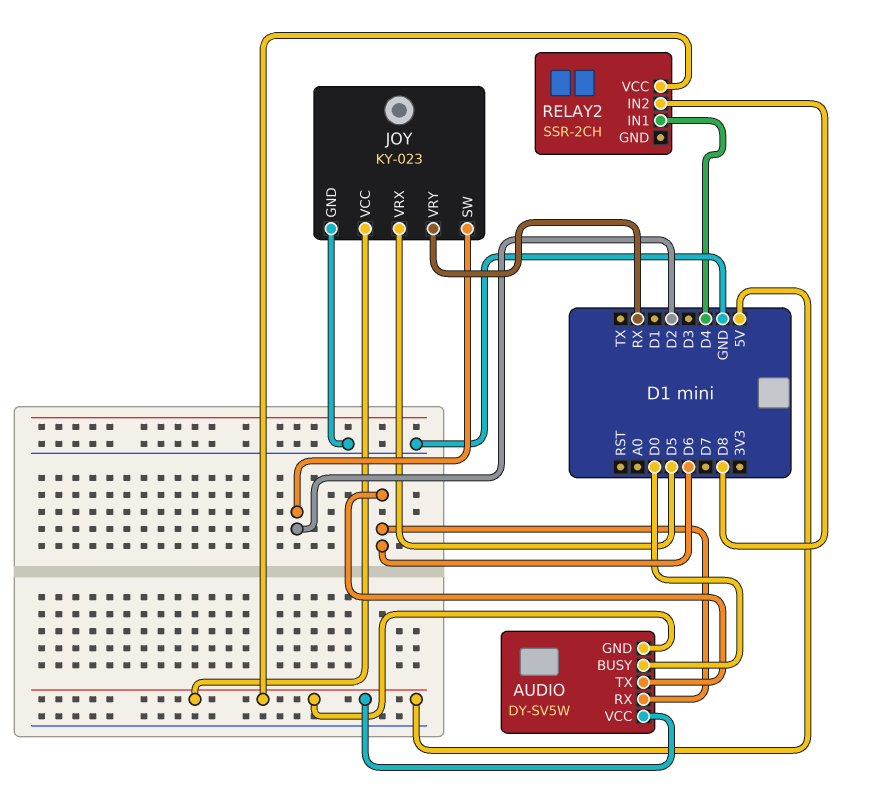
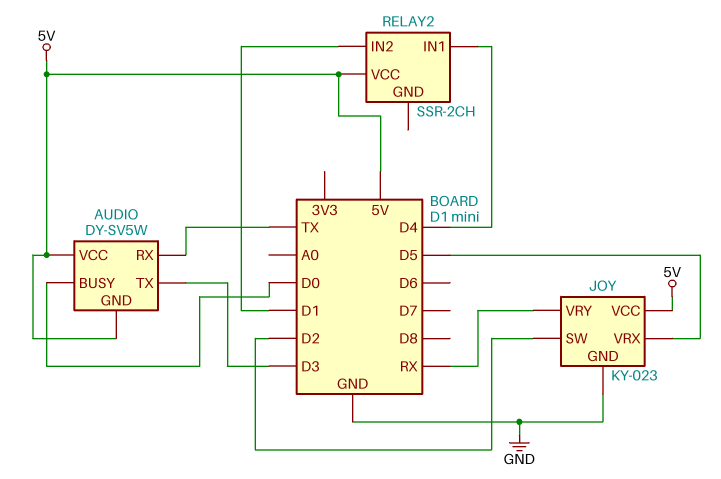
AUDIO pin RX: D6 -> TX
AUDIO pin TX: D6 -> D3
RELAY2 pin IN2: D8 -> D1

